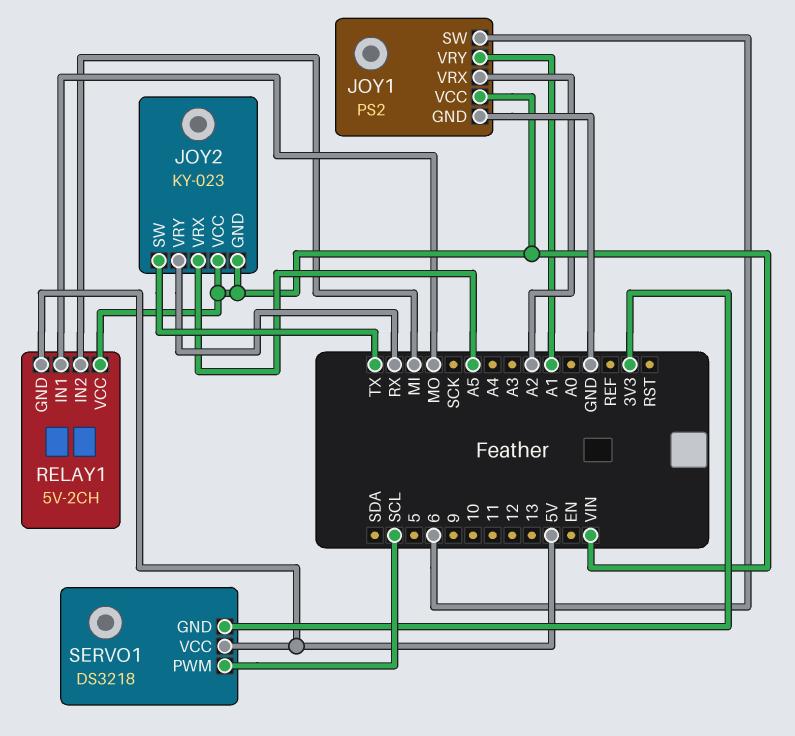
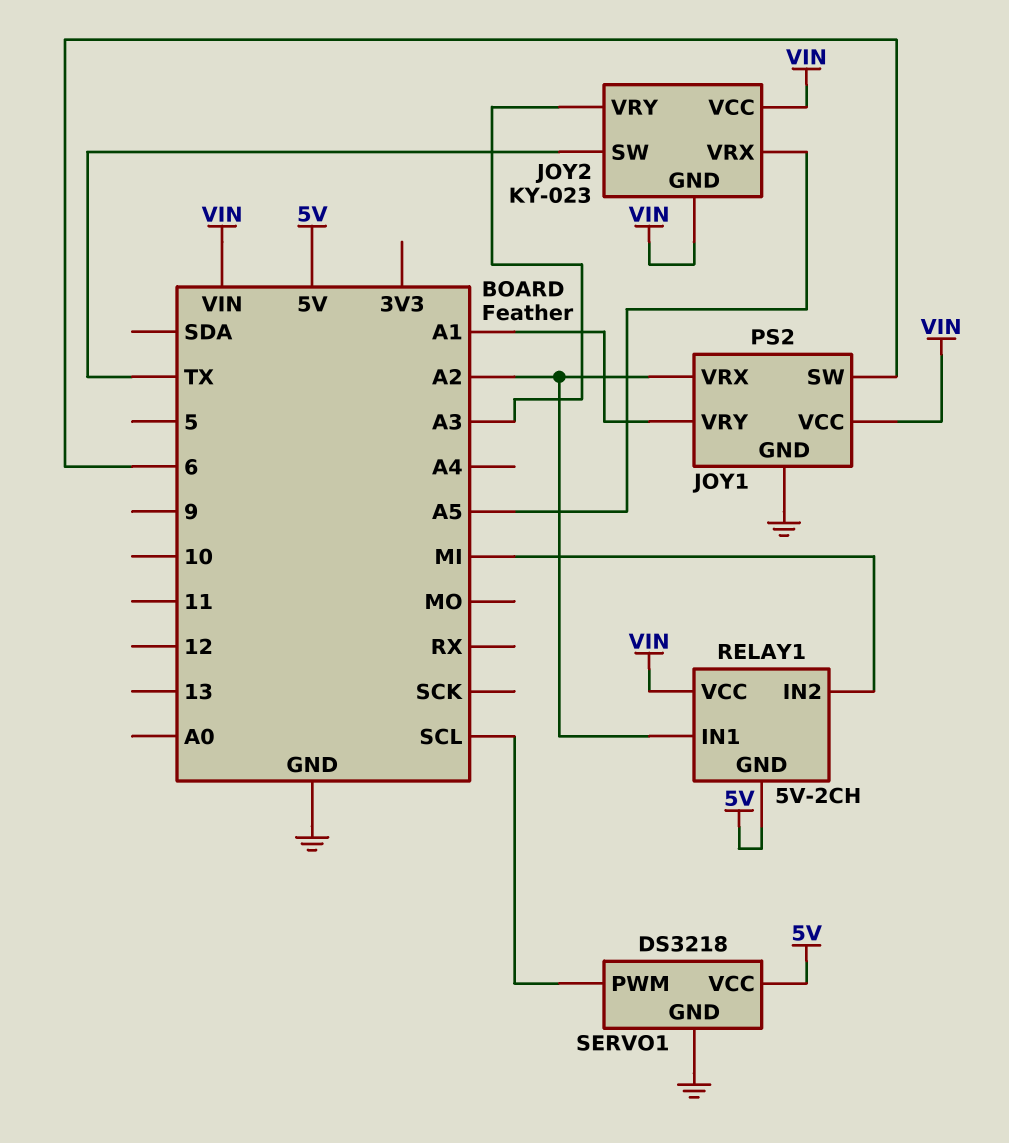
JOY2 pin VRY: RX -> A3
RELAY1 pin IN1: MO -> A2
SERVO1 pin GND: 3V3 -> GND

